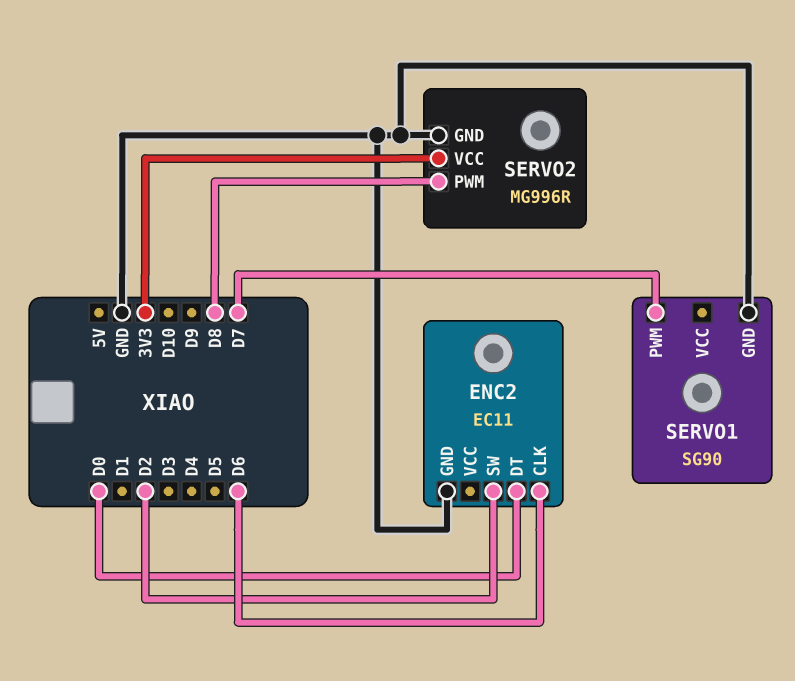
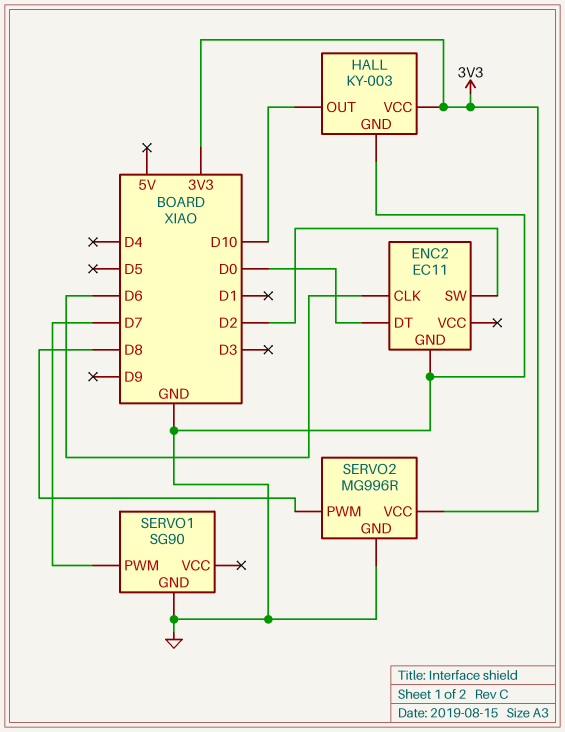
HALL: none -> KY-003
HALL pin GND: none -> GND
HALL pin OUT: none -> D10
HALL pin VCC: none -> 3V3

